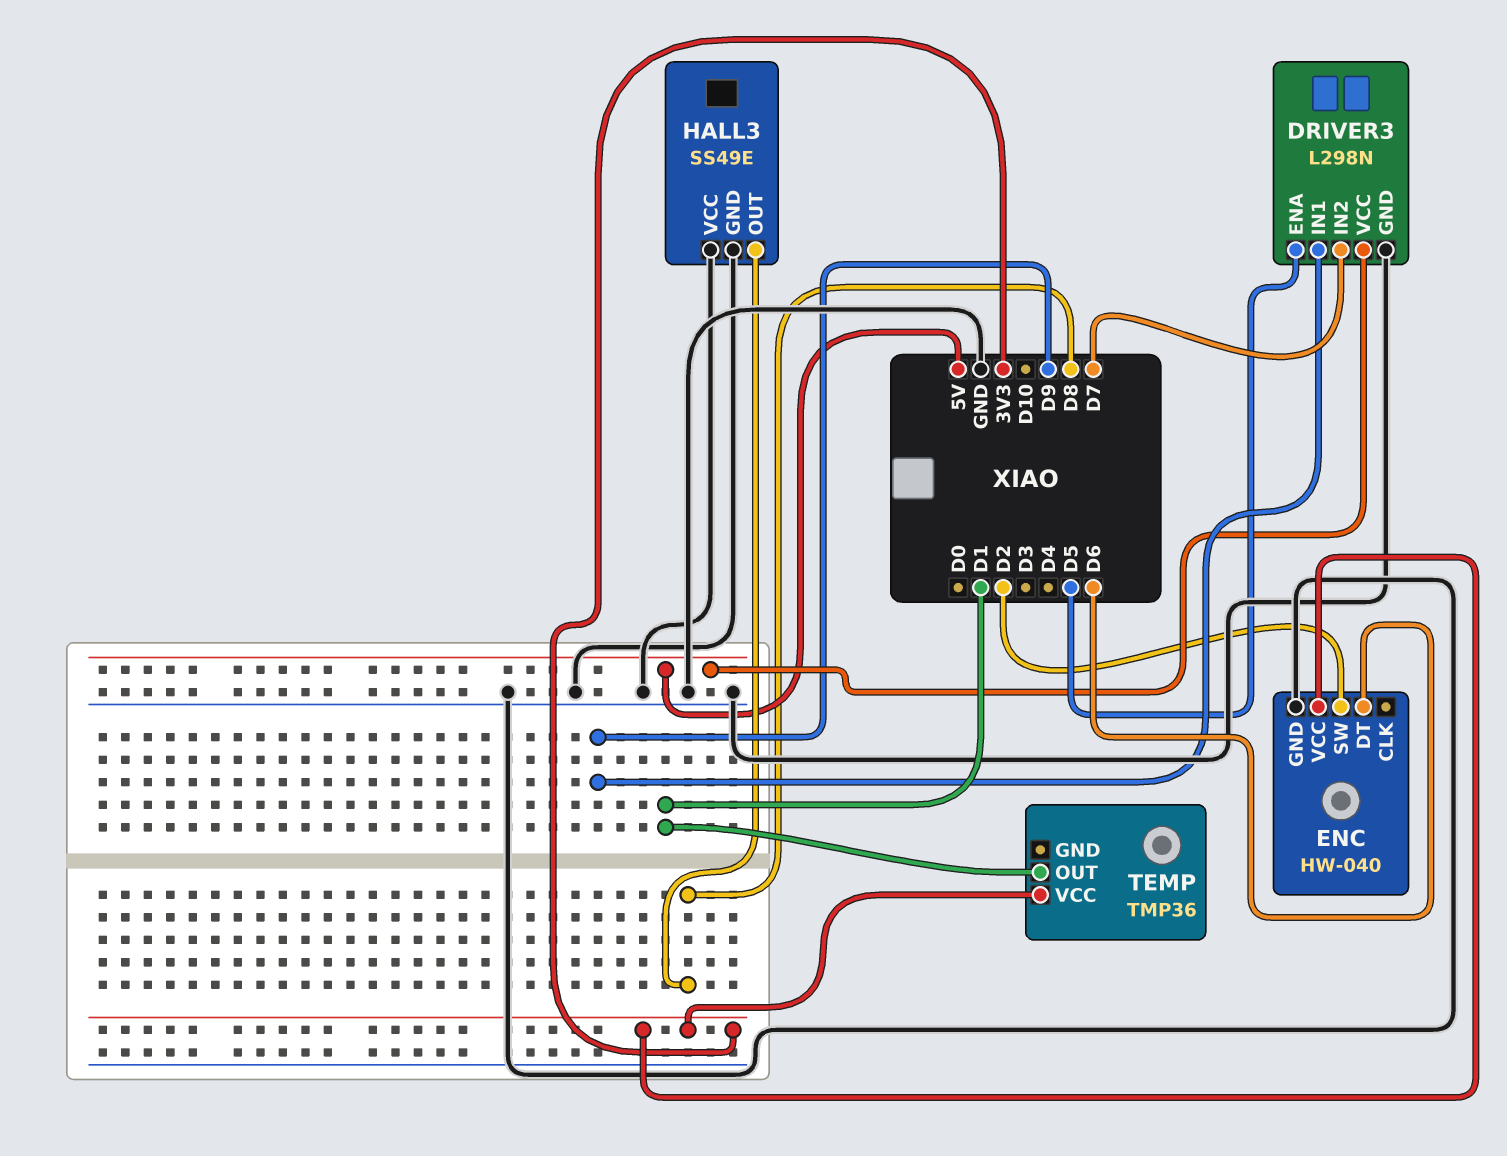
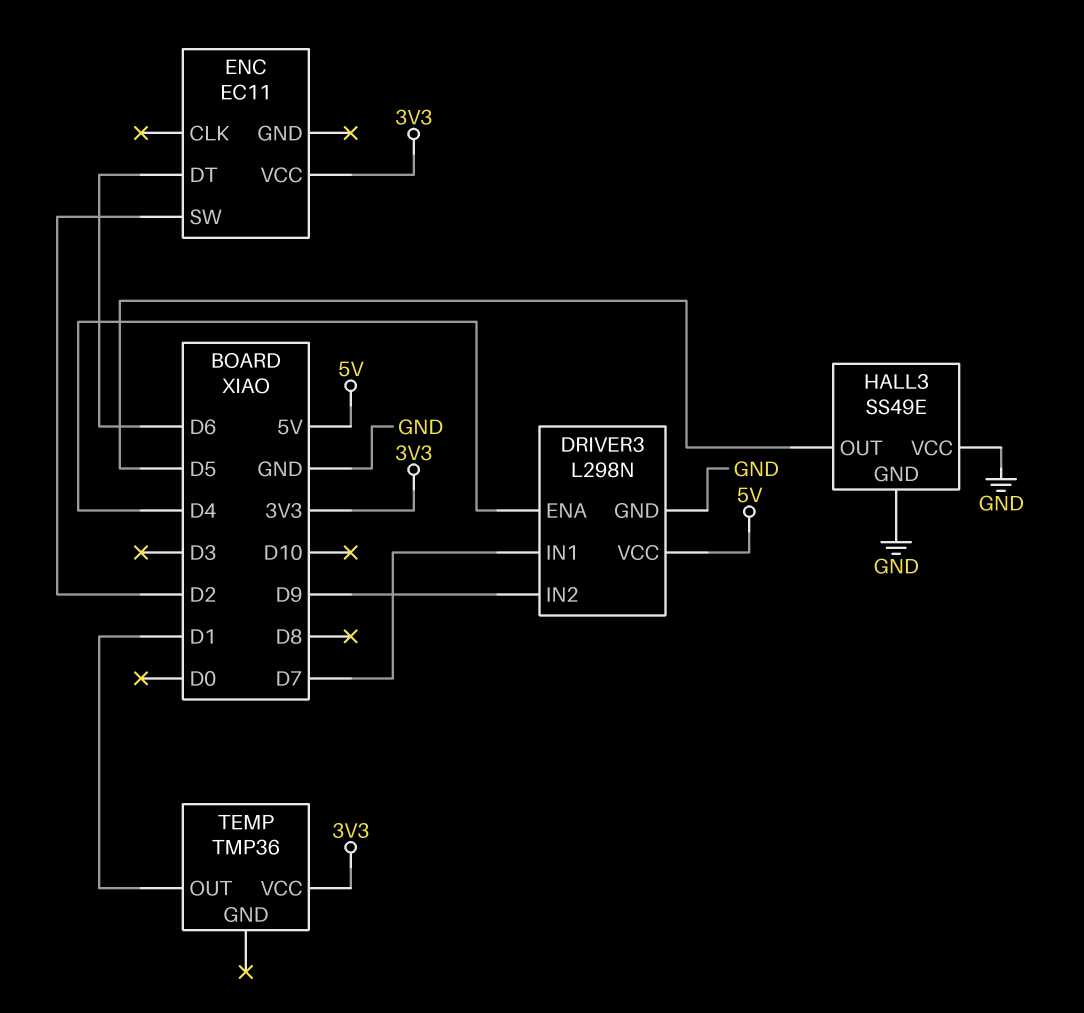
DRIVER3 pin ENA: D5 -> D4
DRIVER3 pin IN1: D9 -> D7
DRIVER3 pin IN2: D7 -> D9
ENC: HW-040 -> EC11
ENC pin GND: GND -> none
HALL3 pin OUT: D8 -> D5

